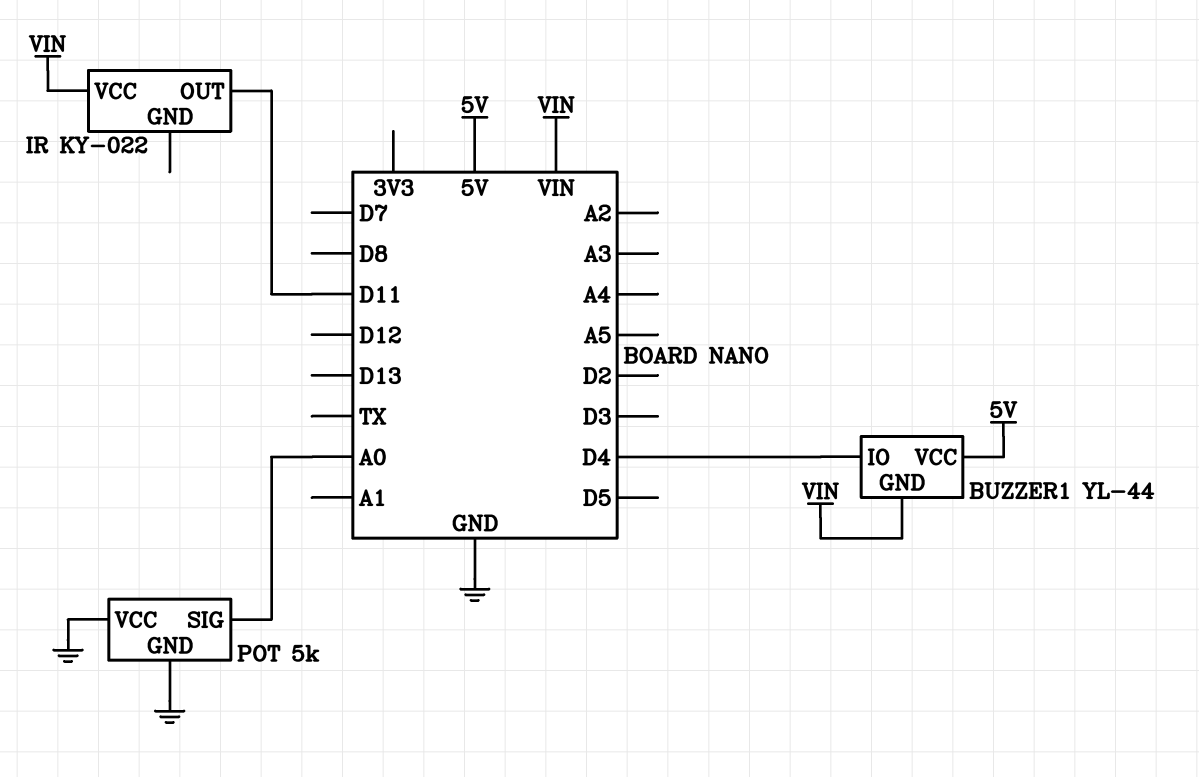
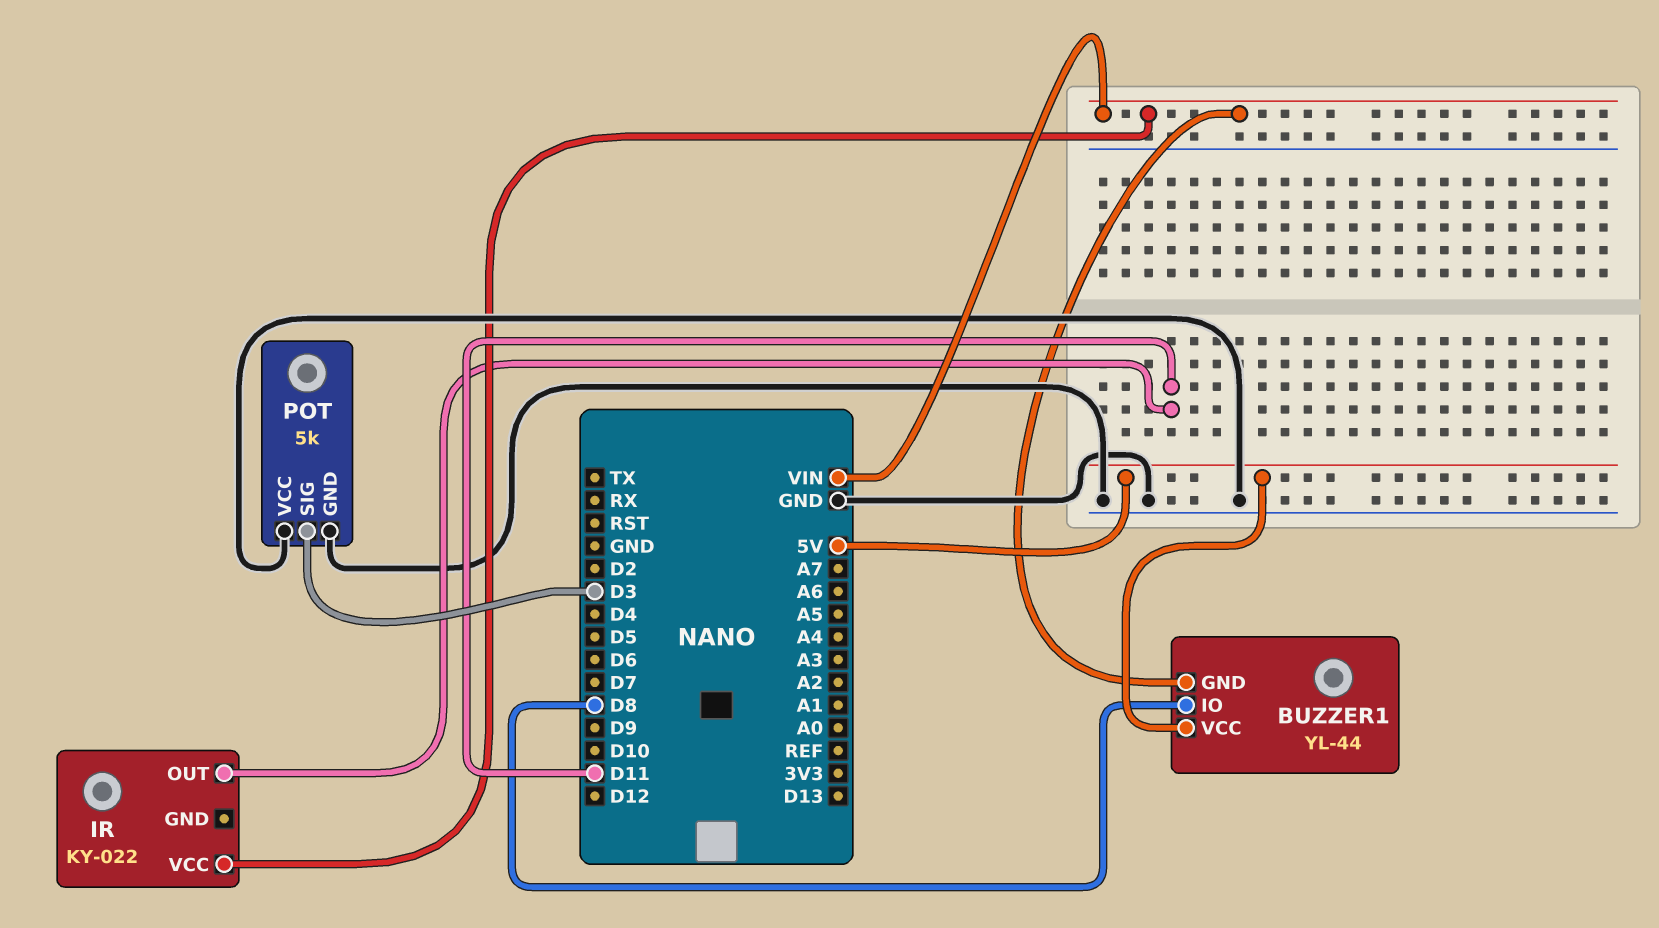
BUZZER1 pin IO: D4 -> D8
POT pin SIG: A0 -> D3

